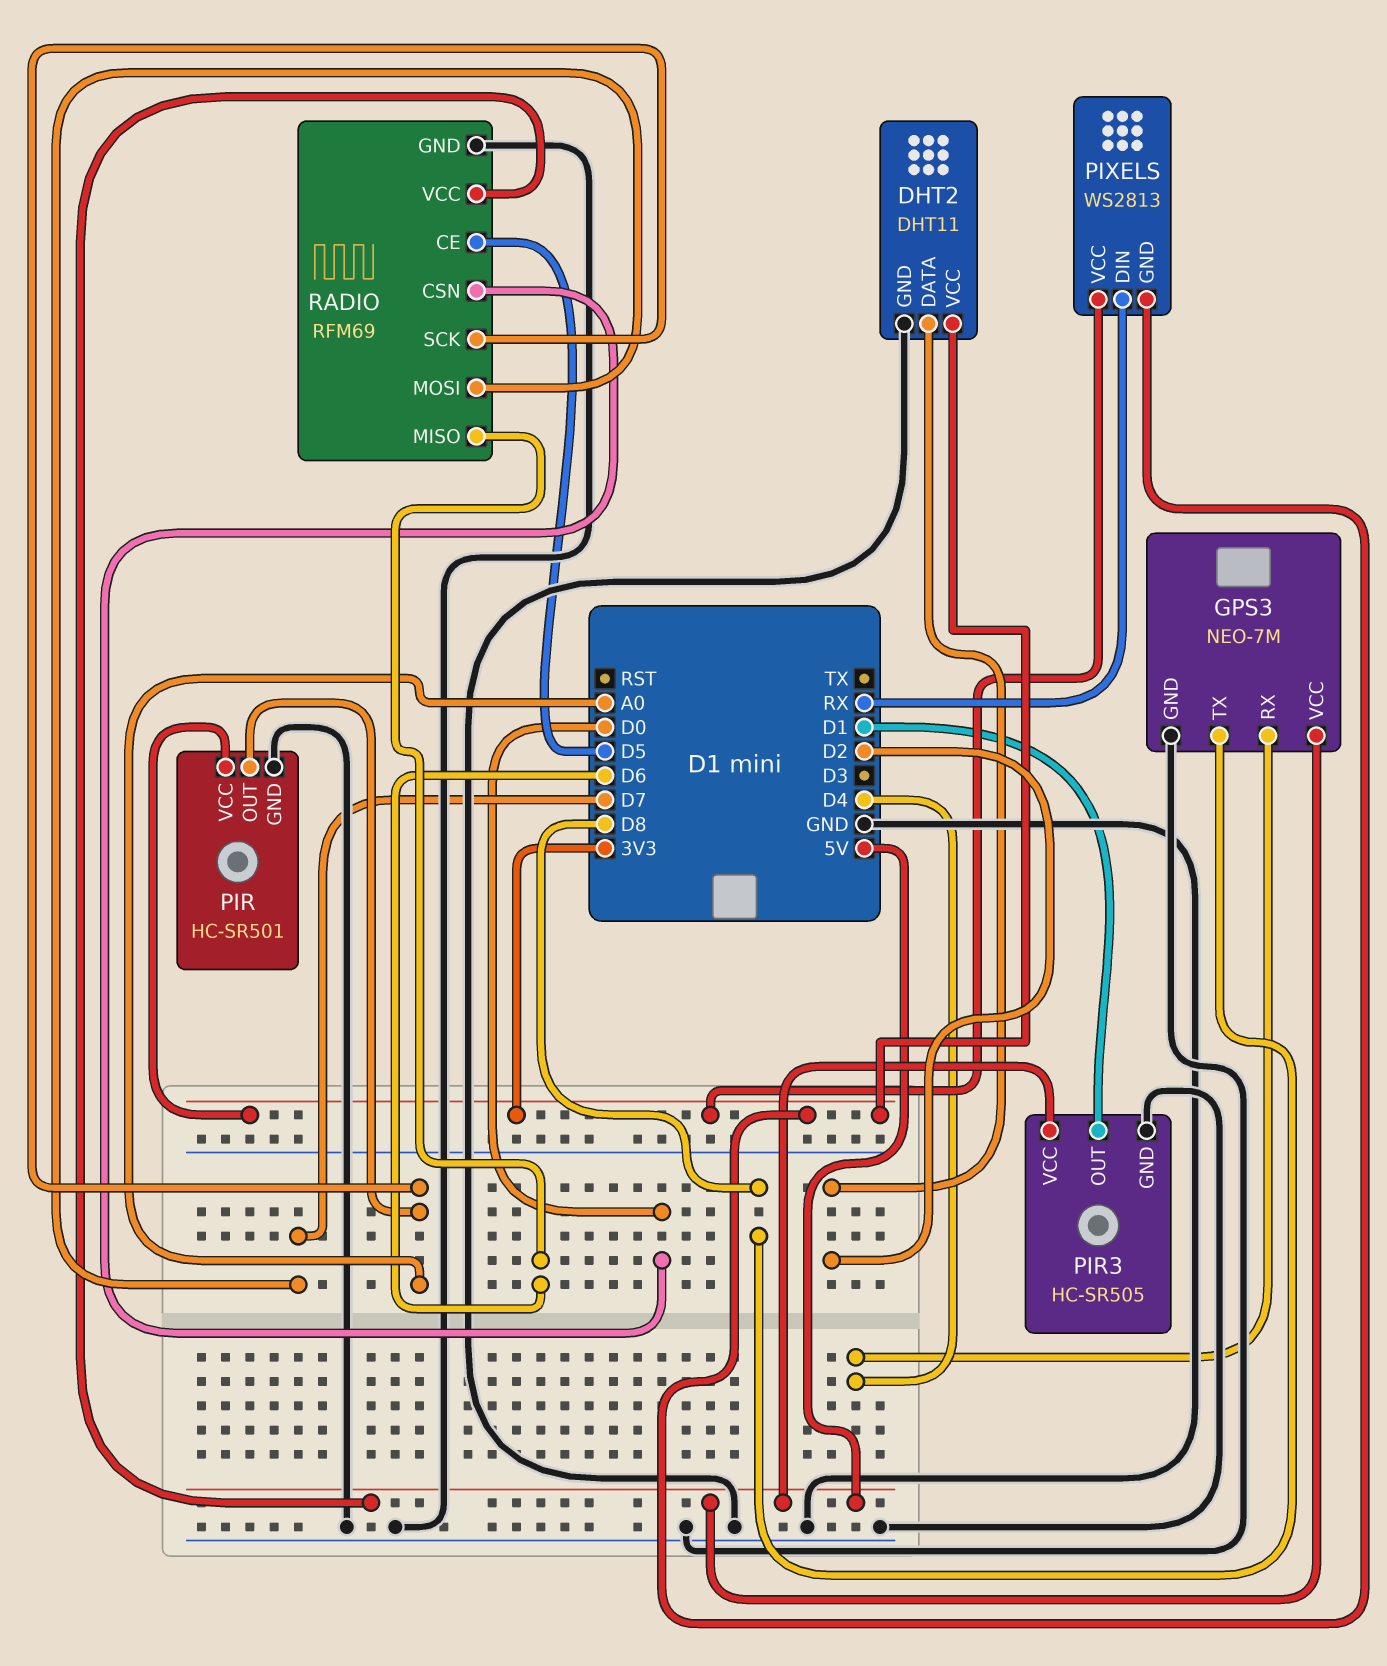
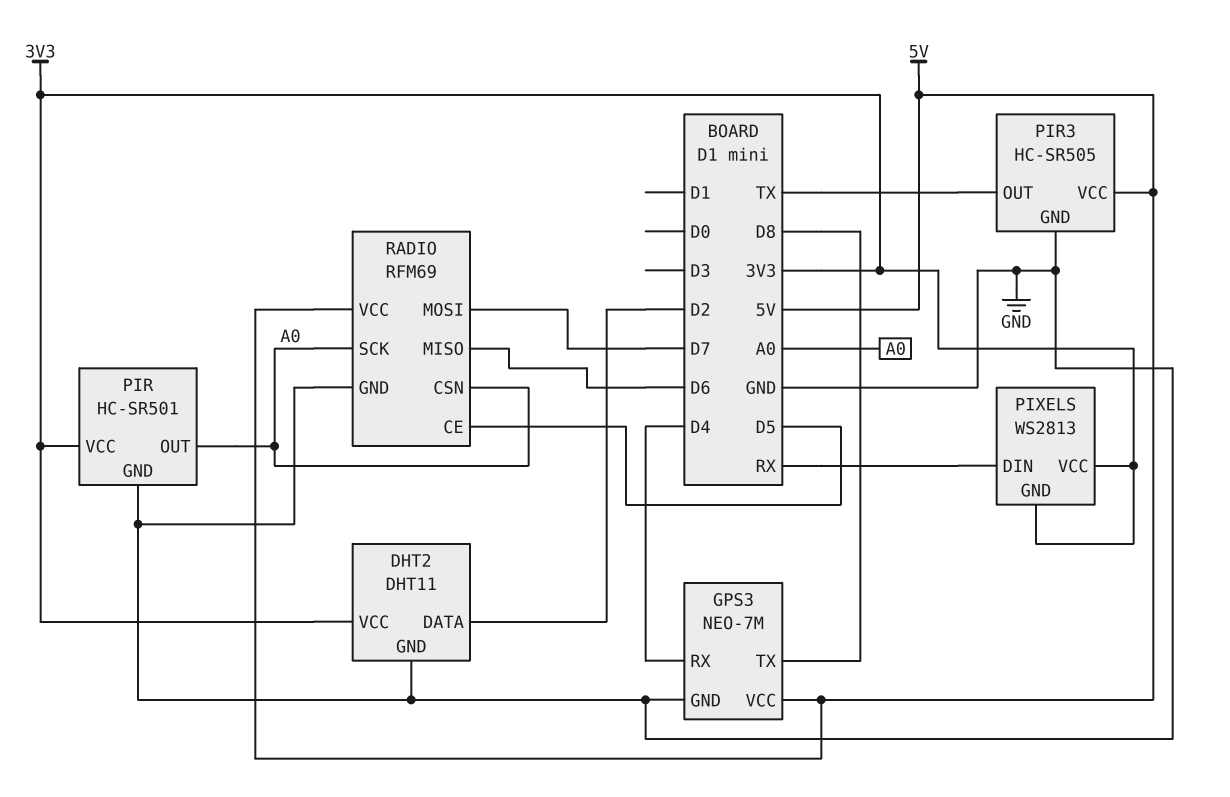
PIR3 pin OUT: D1 -> TX
RADIO pin CSN: D0 -> A0

